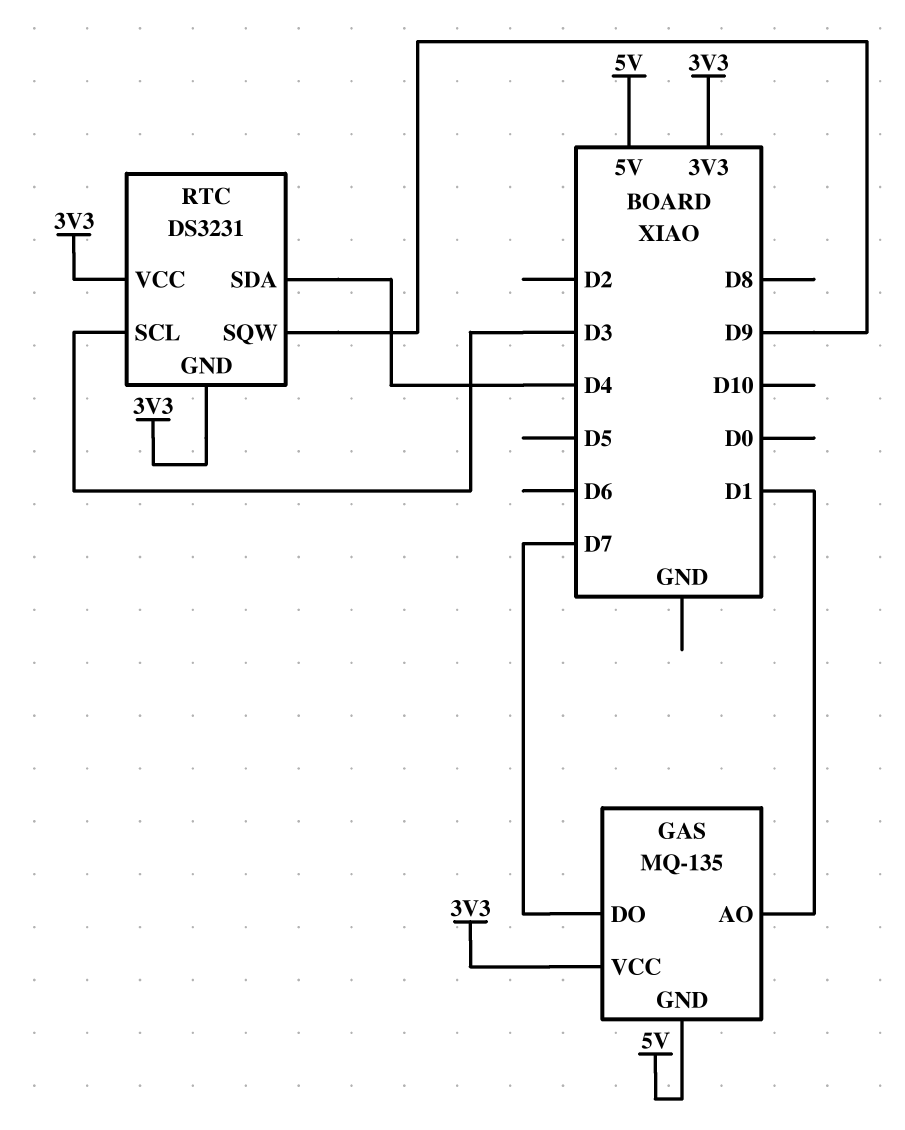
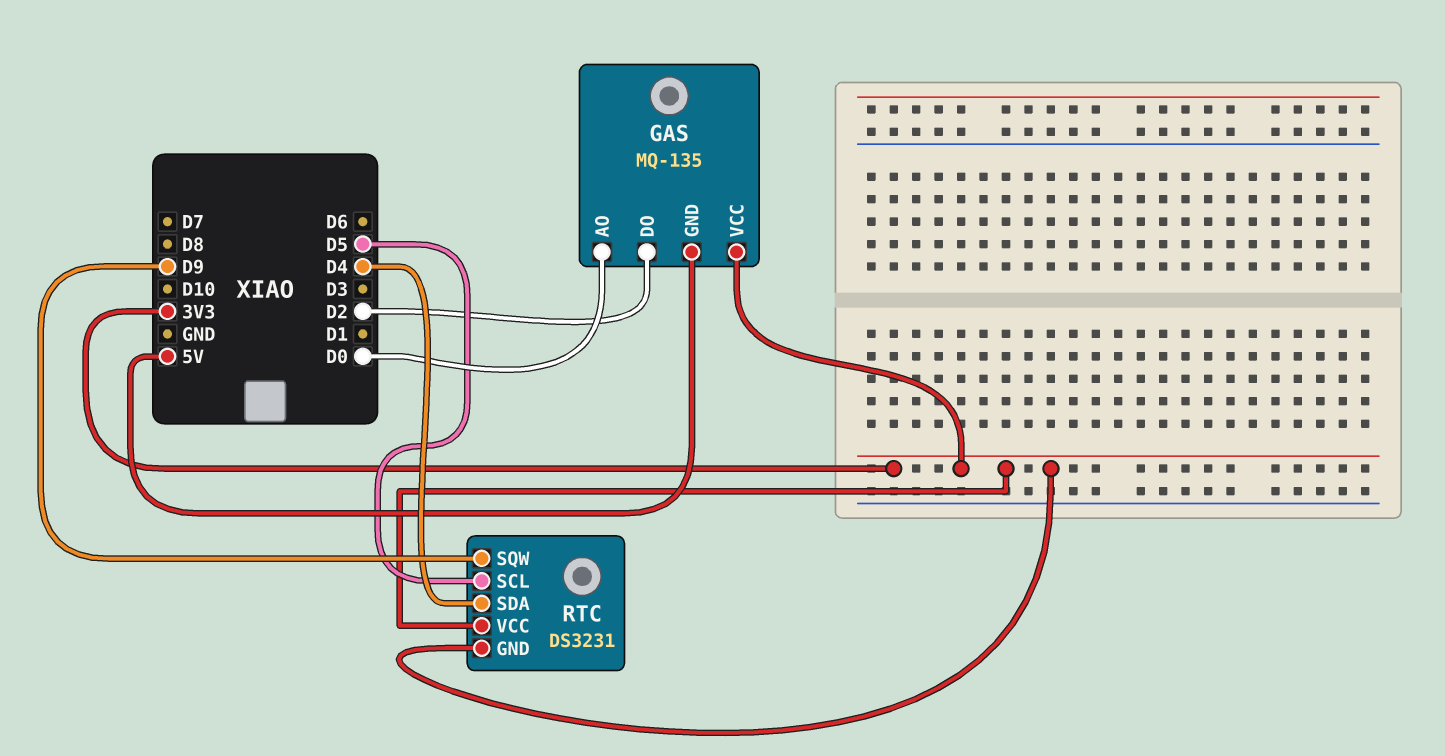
GAS pin AO: D1 -> D0
GAS pin DO: D7 -> D2
RTC pin SCL: D3 -> D5

